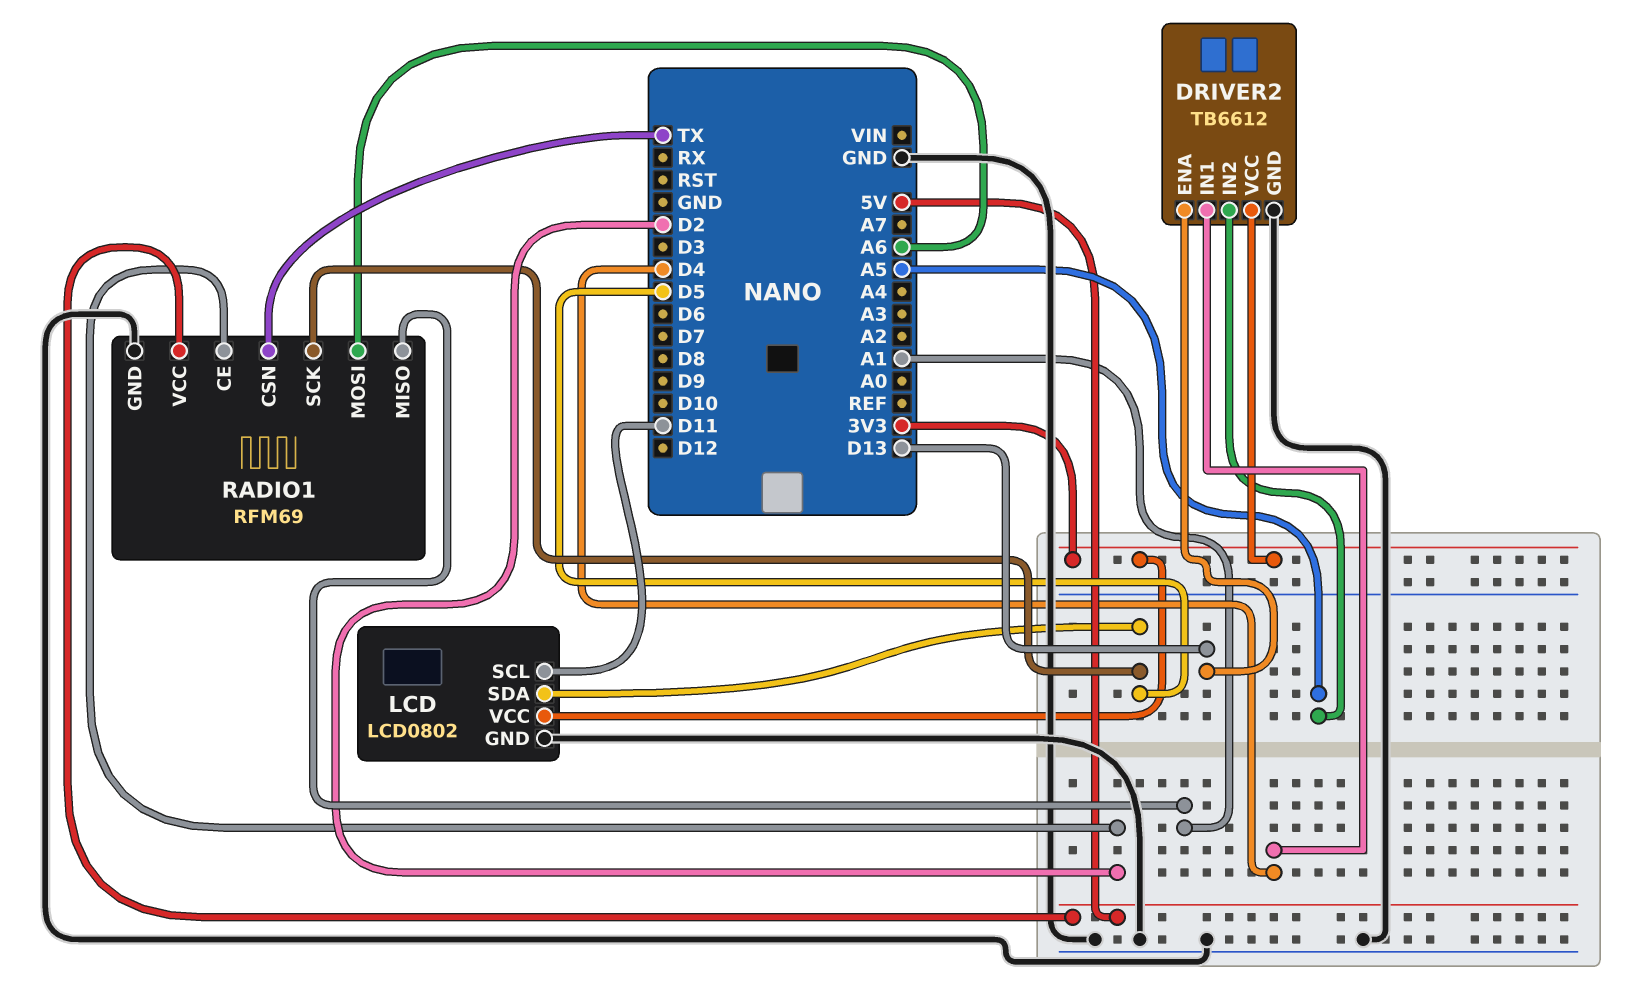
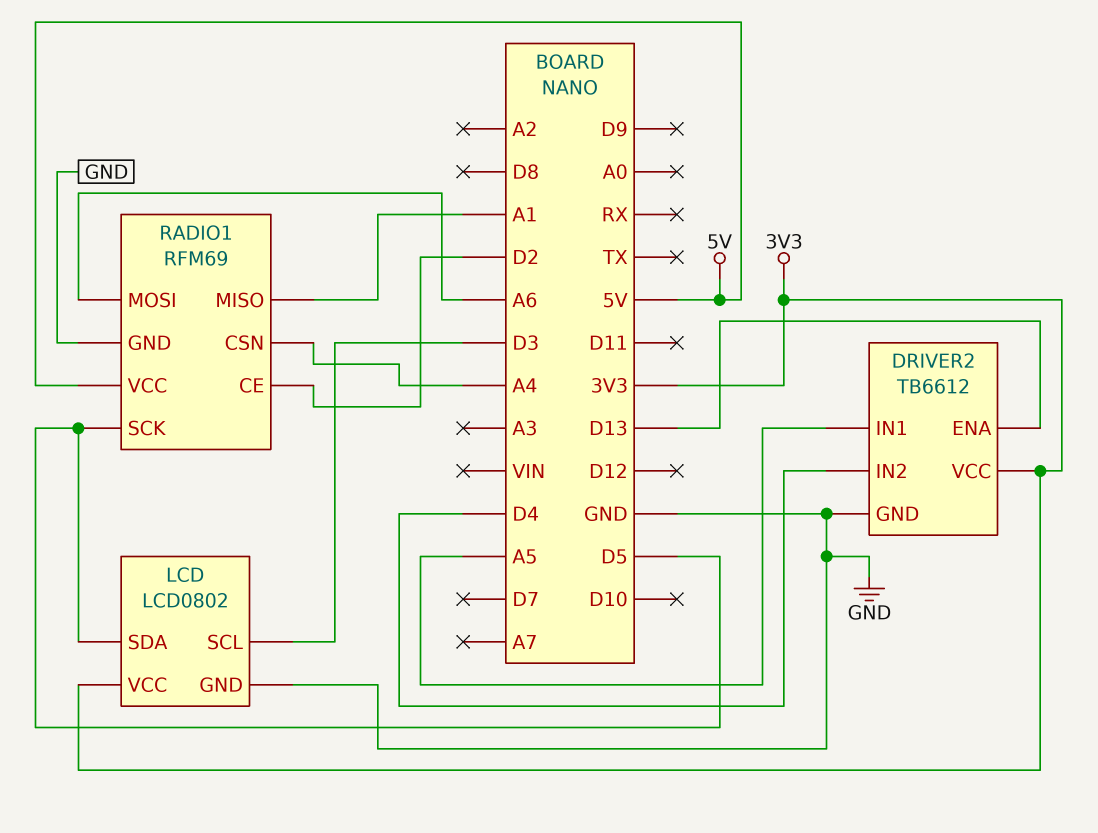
DRIVER2 pin IN1: D4 -> A5
DRIVER2 pin IN2: A5 -> D4
LCD pin SCL: D11 -> D3
RADIO1 pin CSN: TX -> A4

